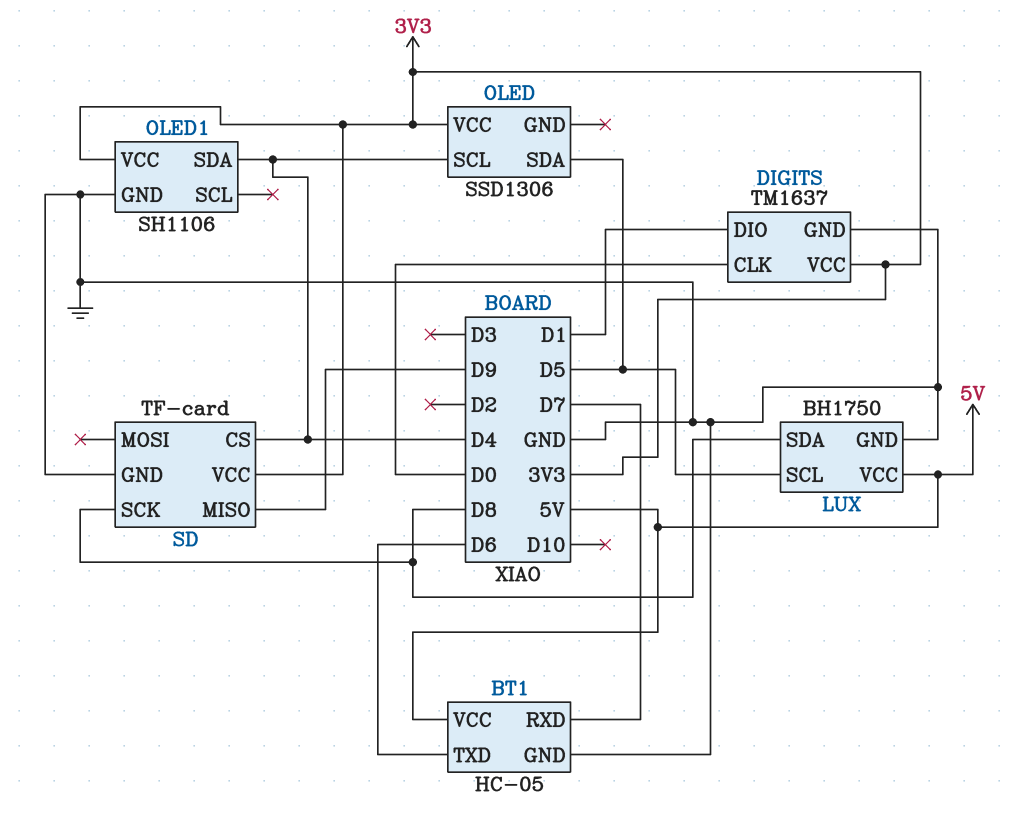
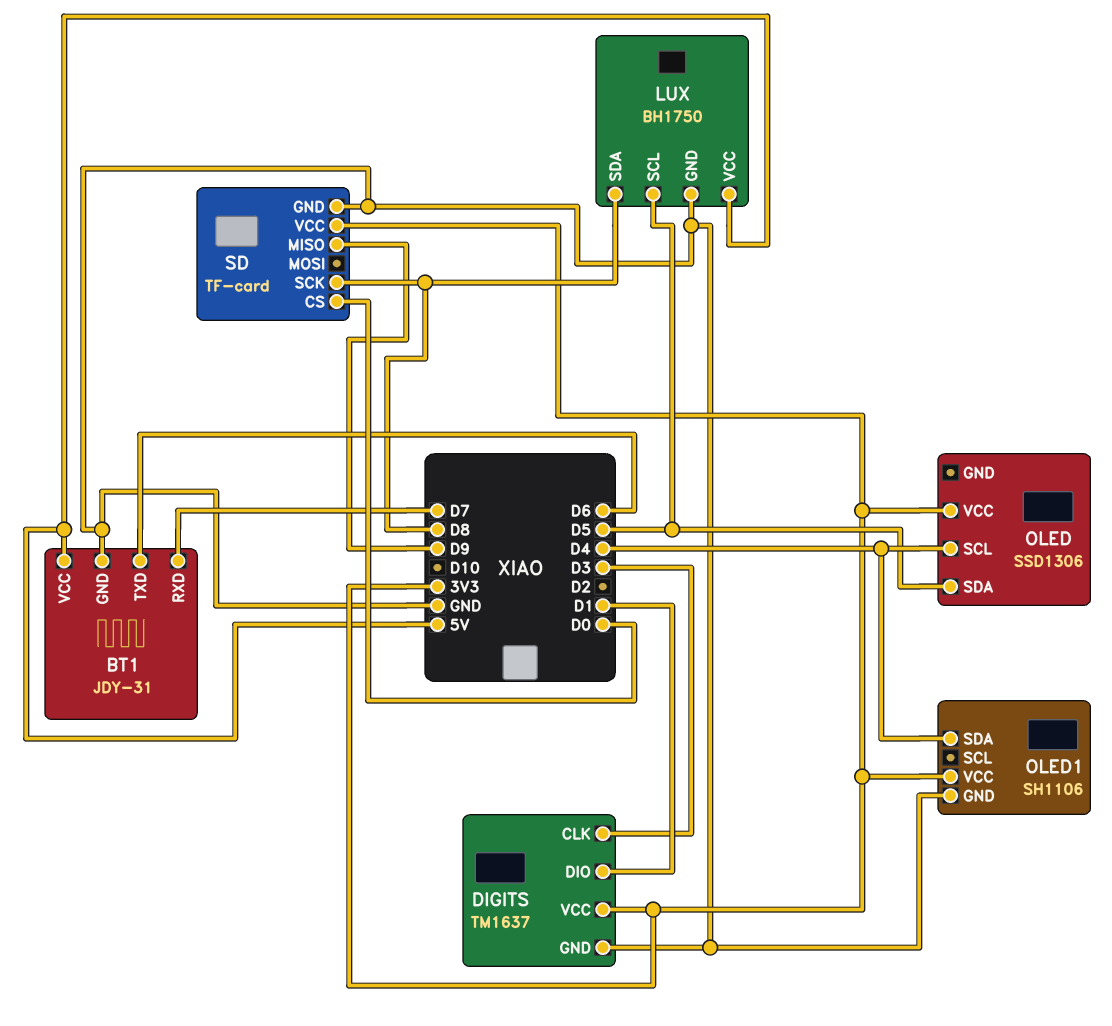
BT1: HC-05 -> JDY-31
DIGITS pin CLK: D0 -> D3
SD pin CS: D4 -> D0

